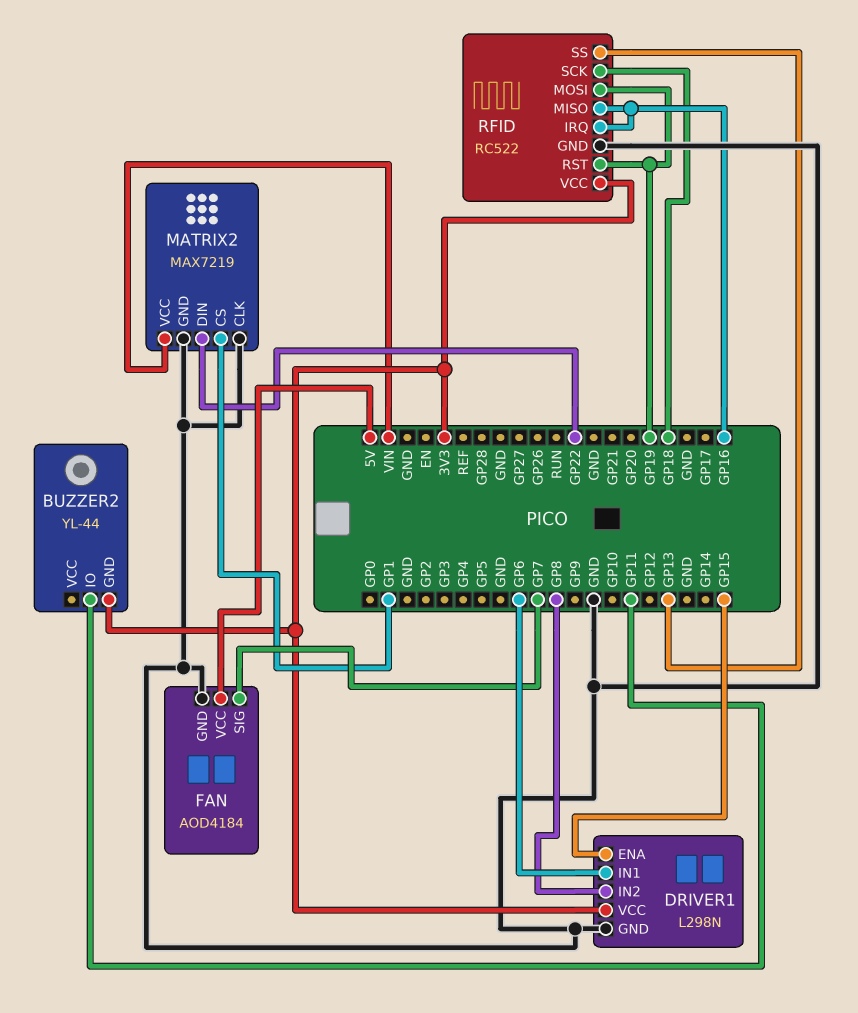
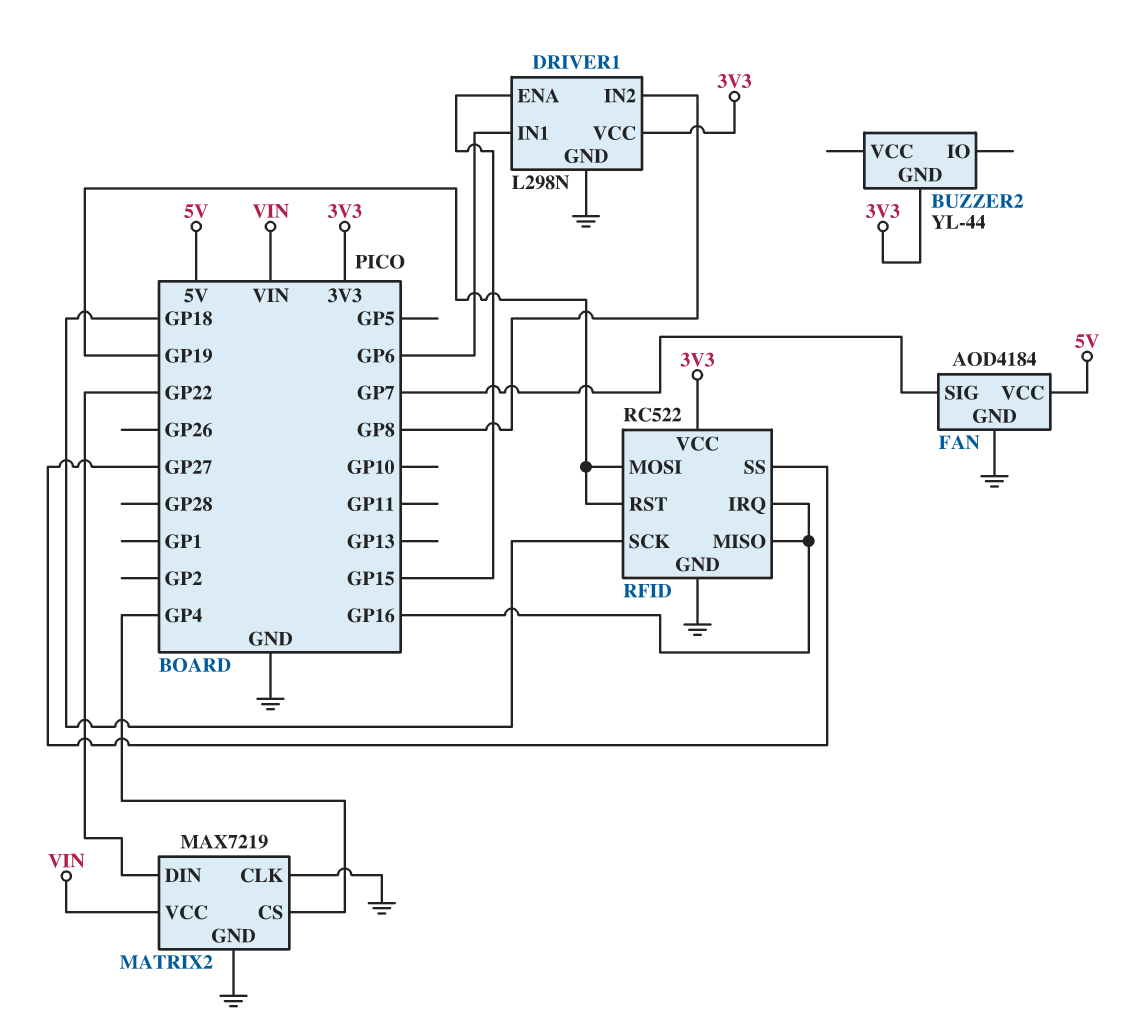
BUZZER2 pin IO: GP11 -> none
MATRIX2 pin CS: GP1 -> GP4
RFID pin SS: GP13 -> GP27

